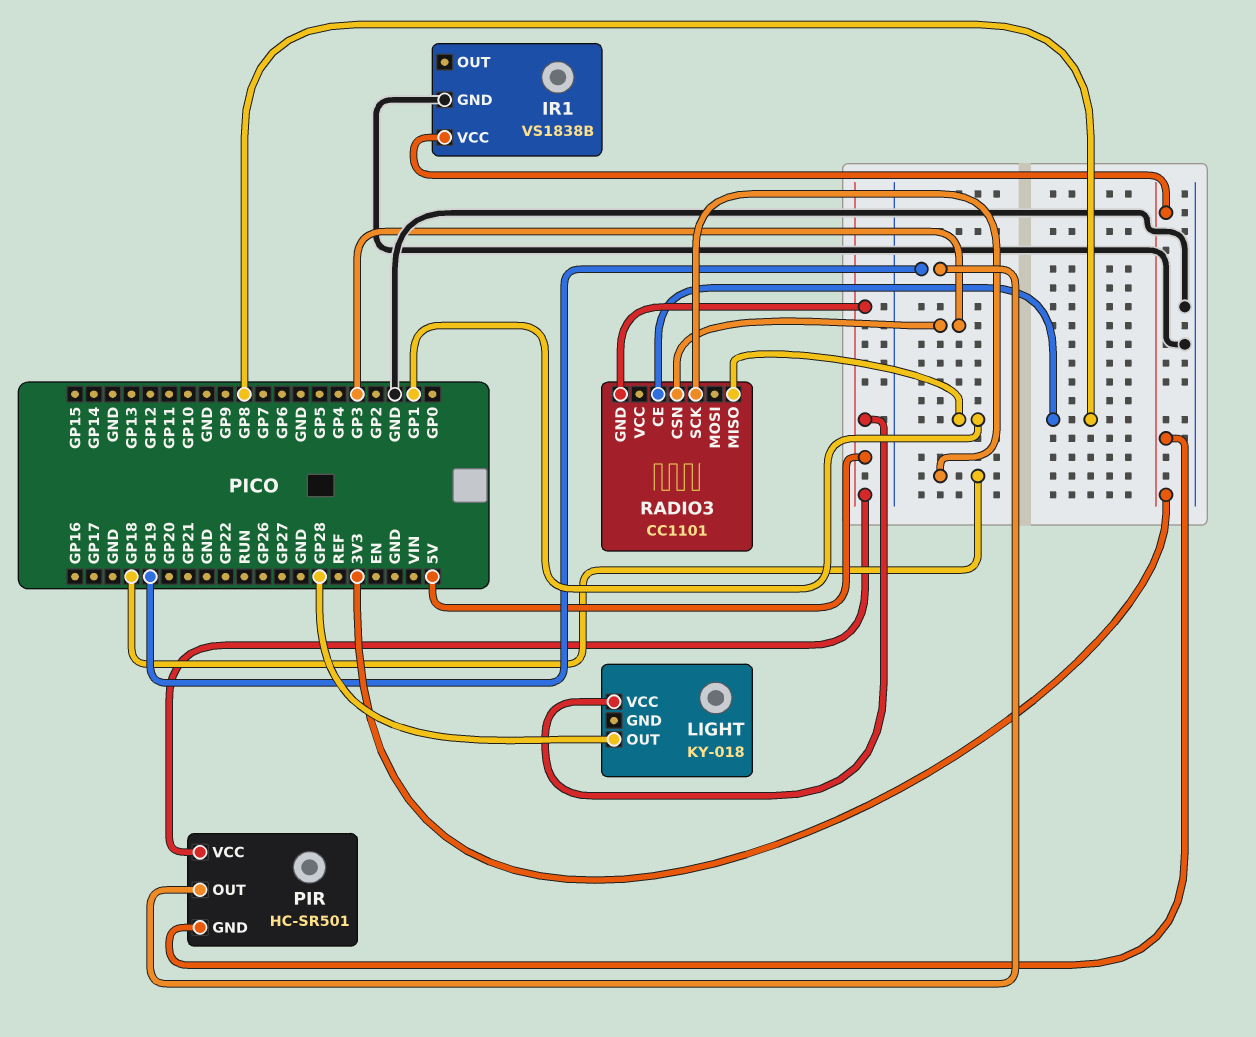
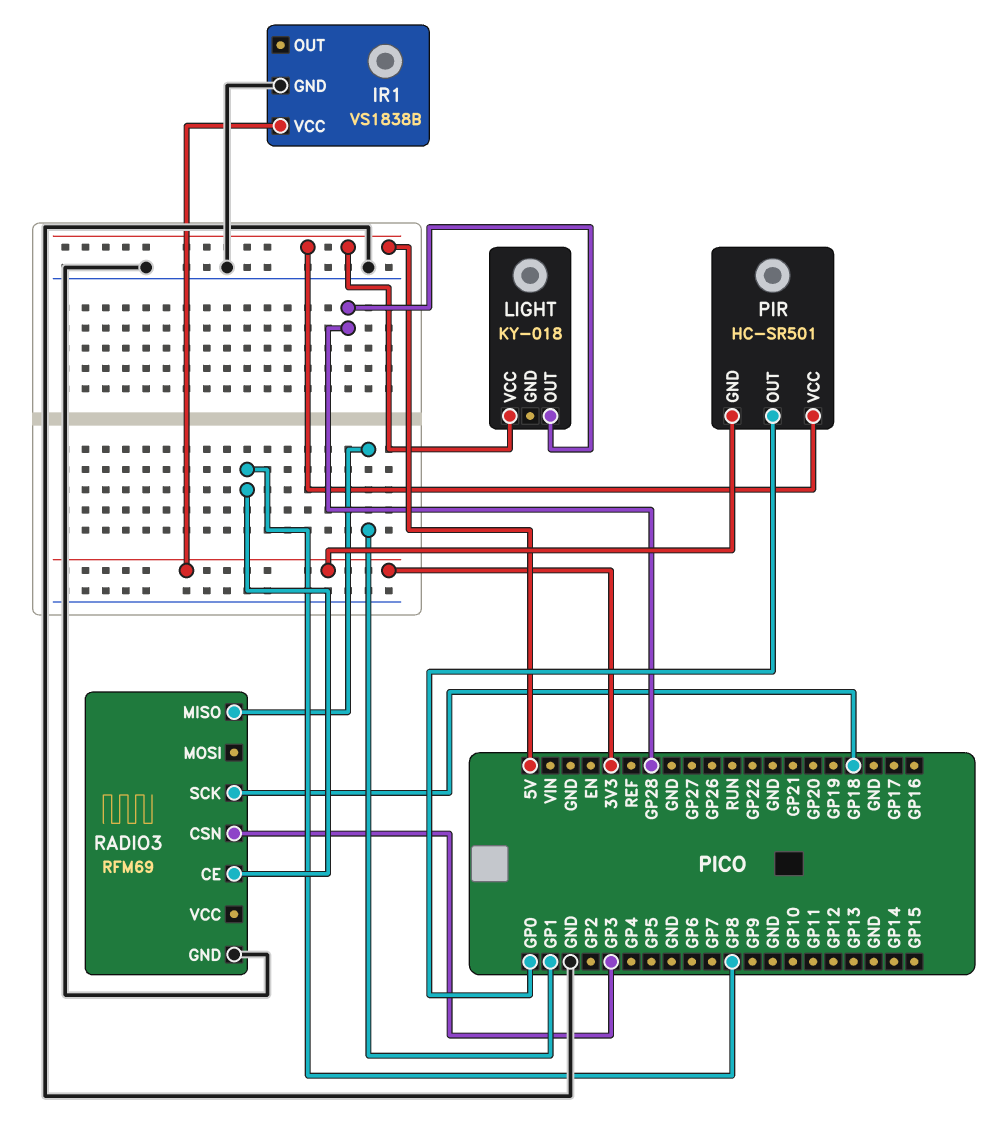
PIR pin OUT: GP19 -> GP0
RADIO3: CC1101 -> RFM69
RADIO3 pin GND: 5V -> GND

